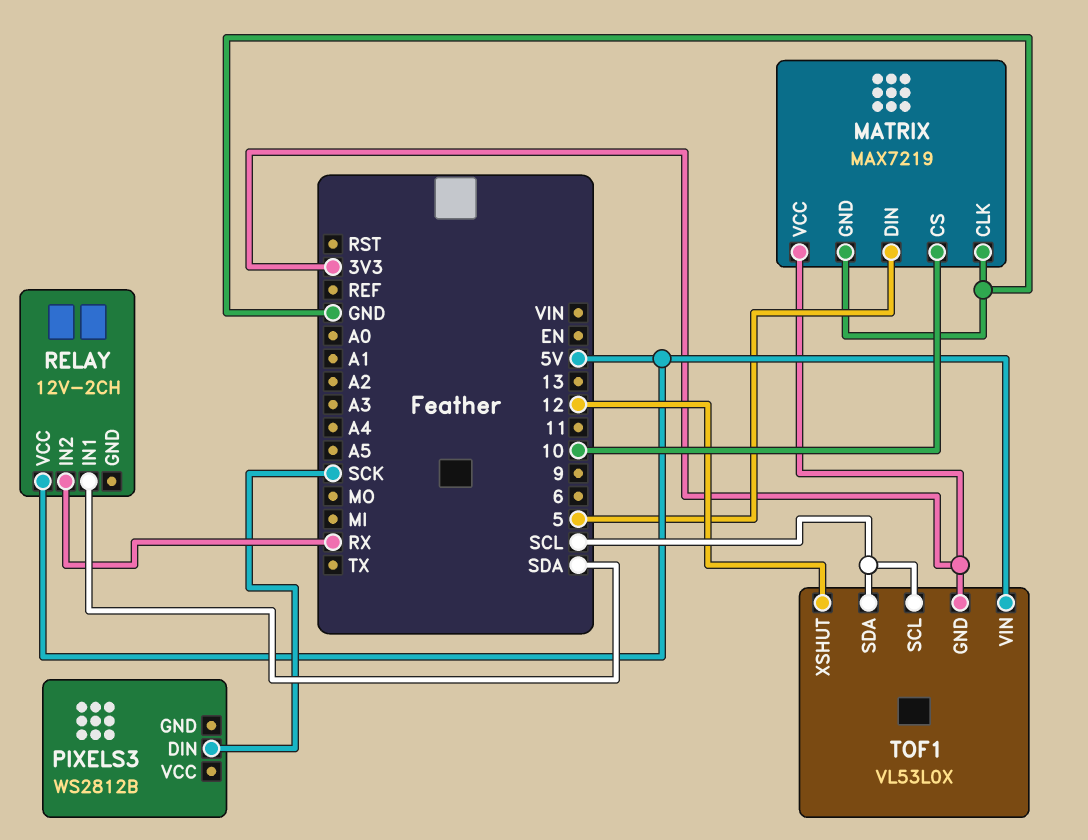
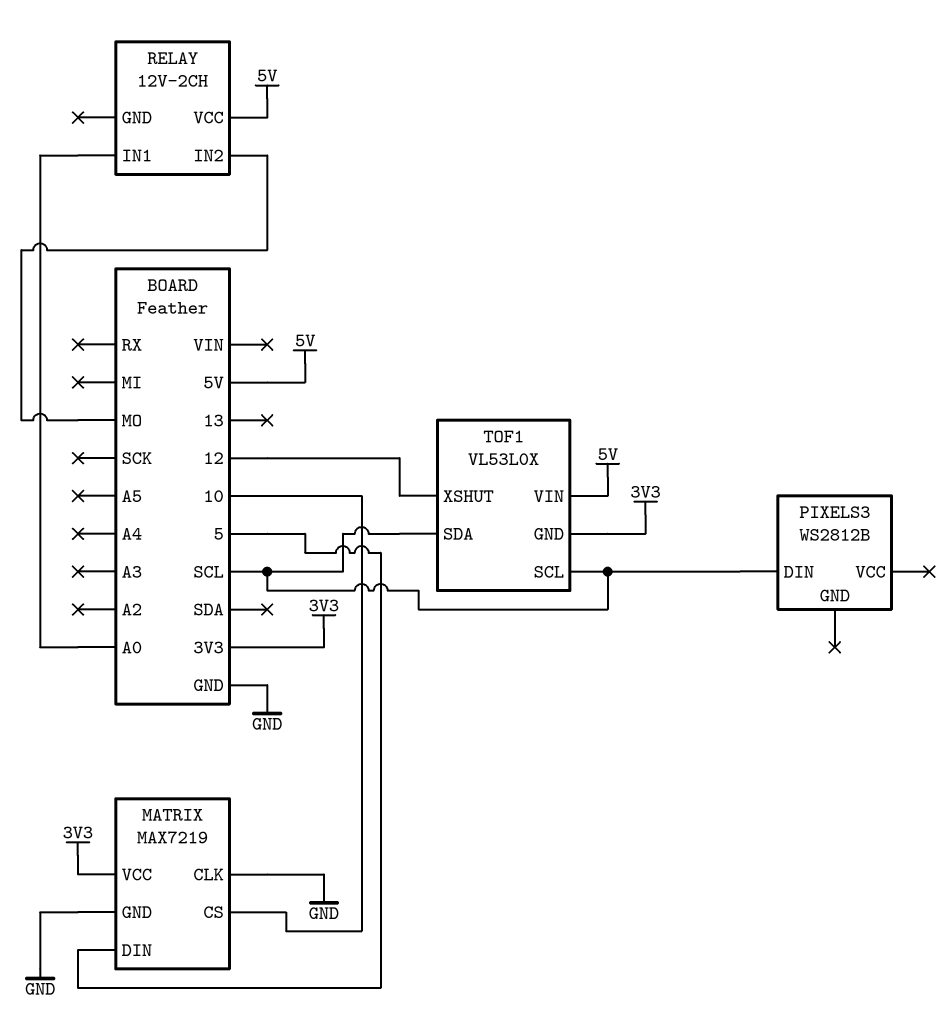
PIXELS3 pin DIN: SCK -> SCL
RELAY pin IN1: SDA -> A0
RELAY pin IN2: RX -> MO

